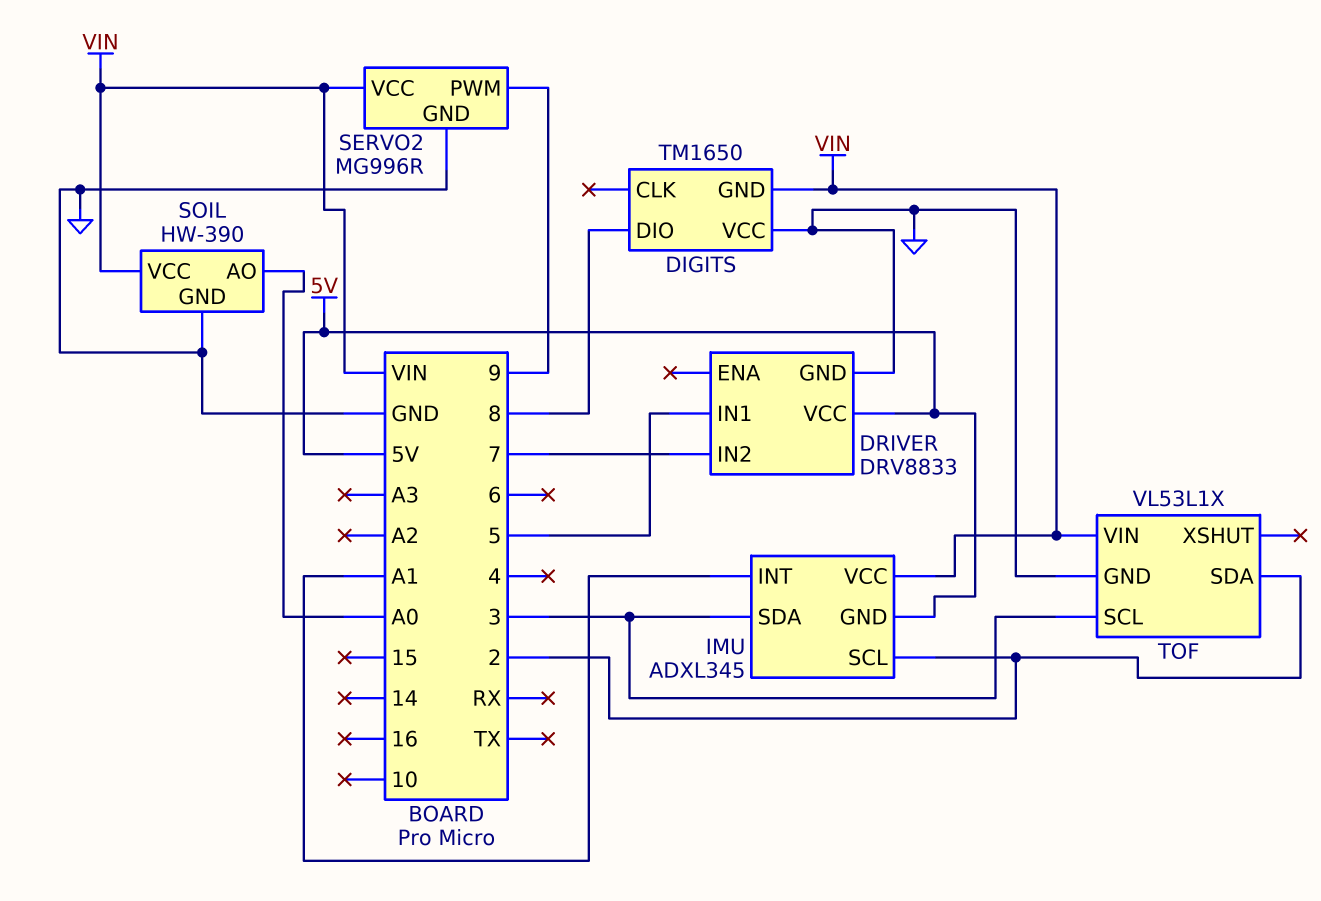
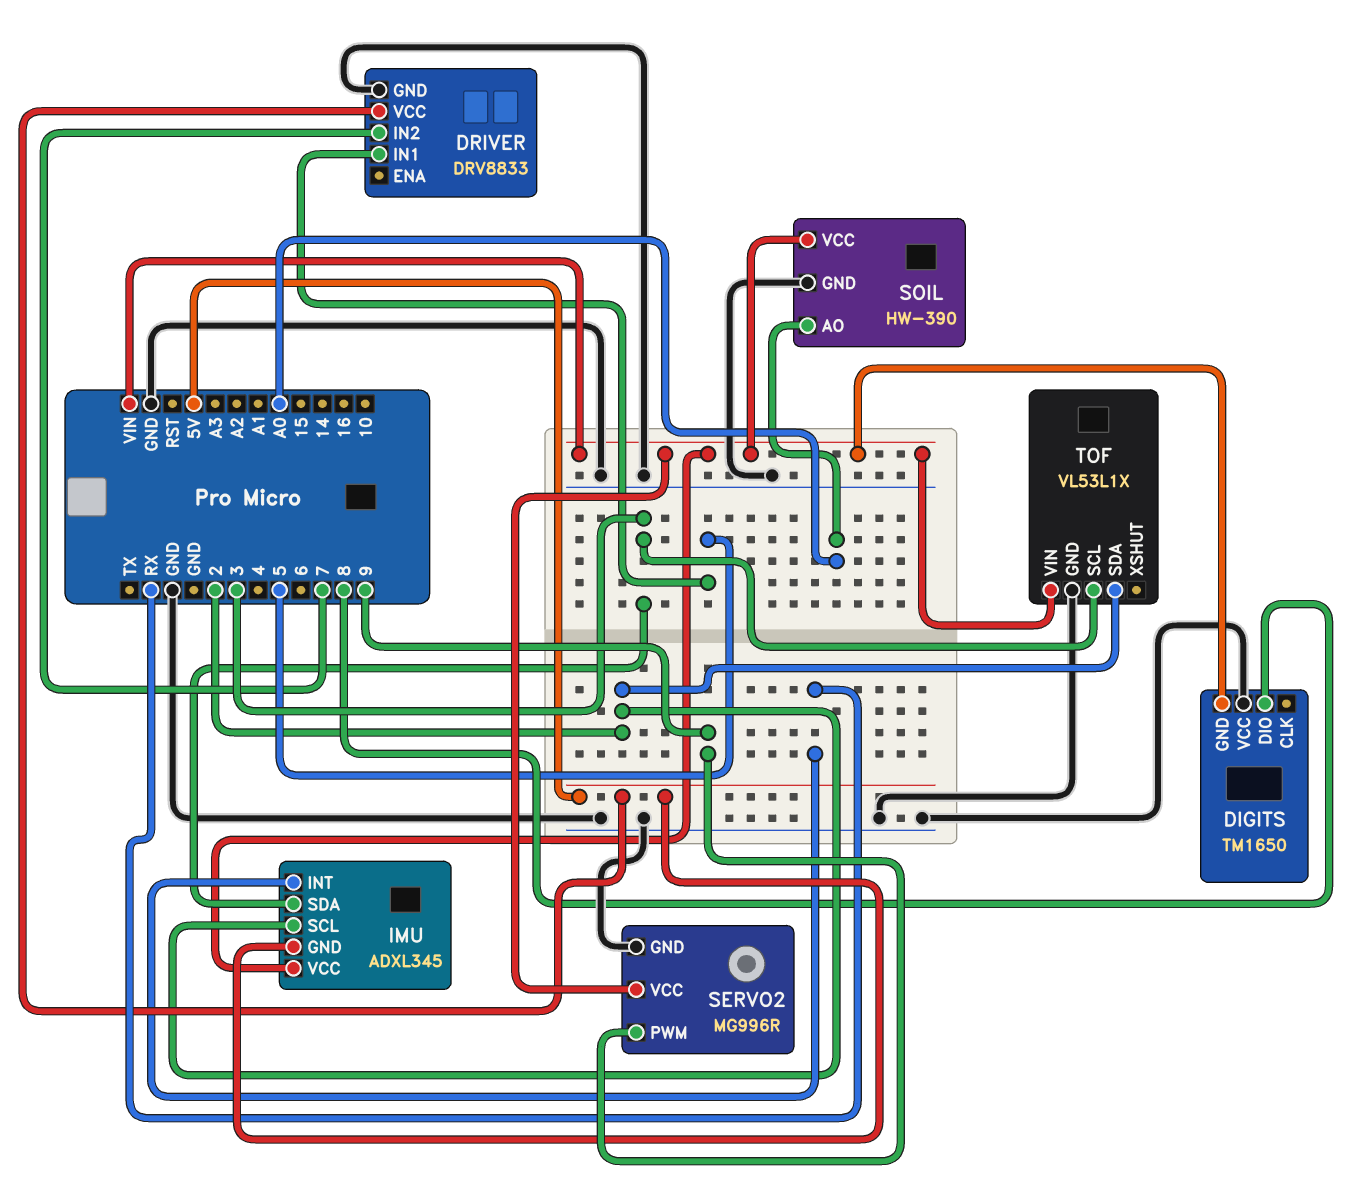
IMU pin INT: A1 -> RX

